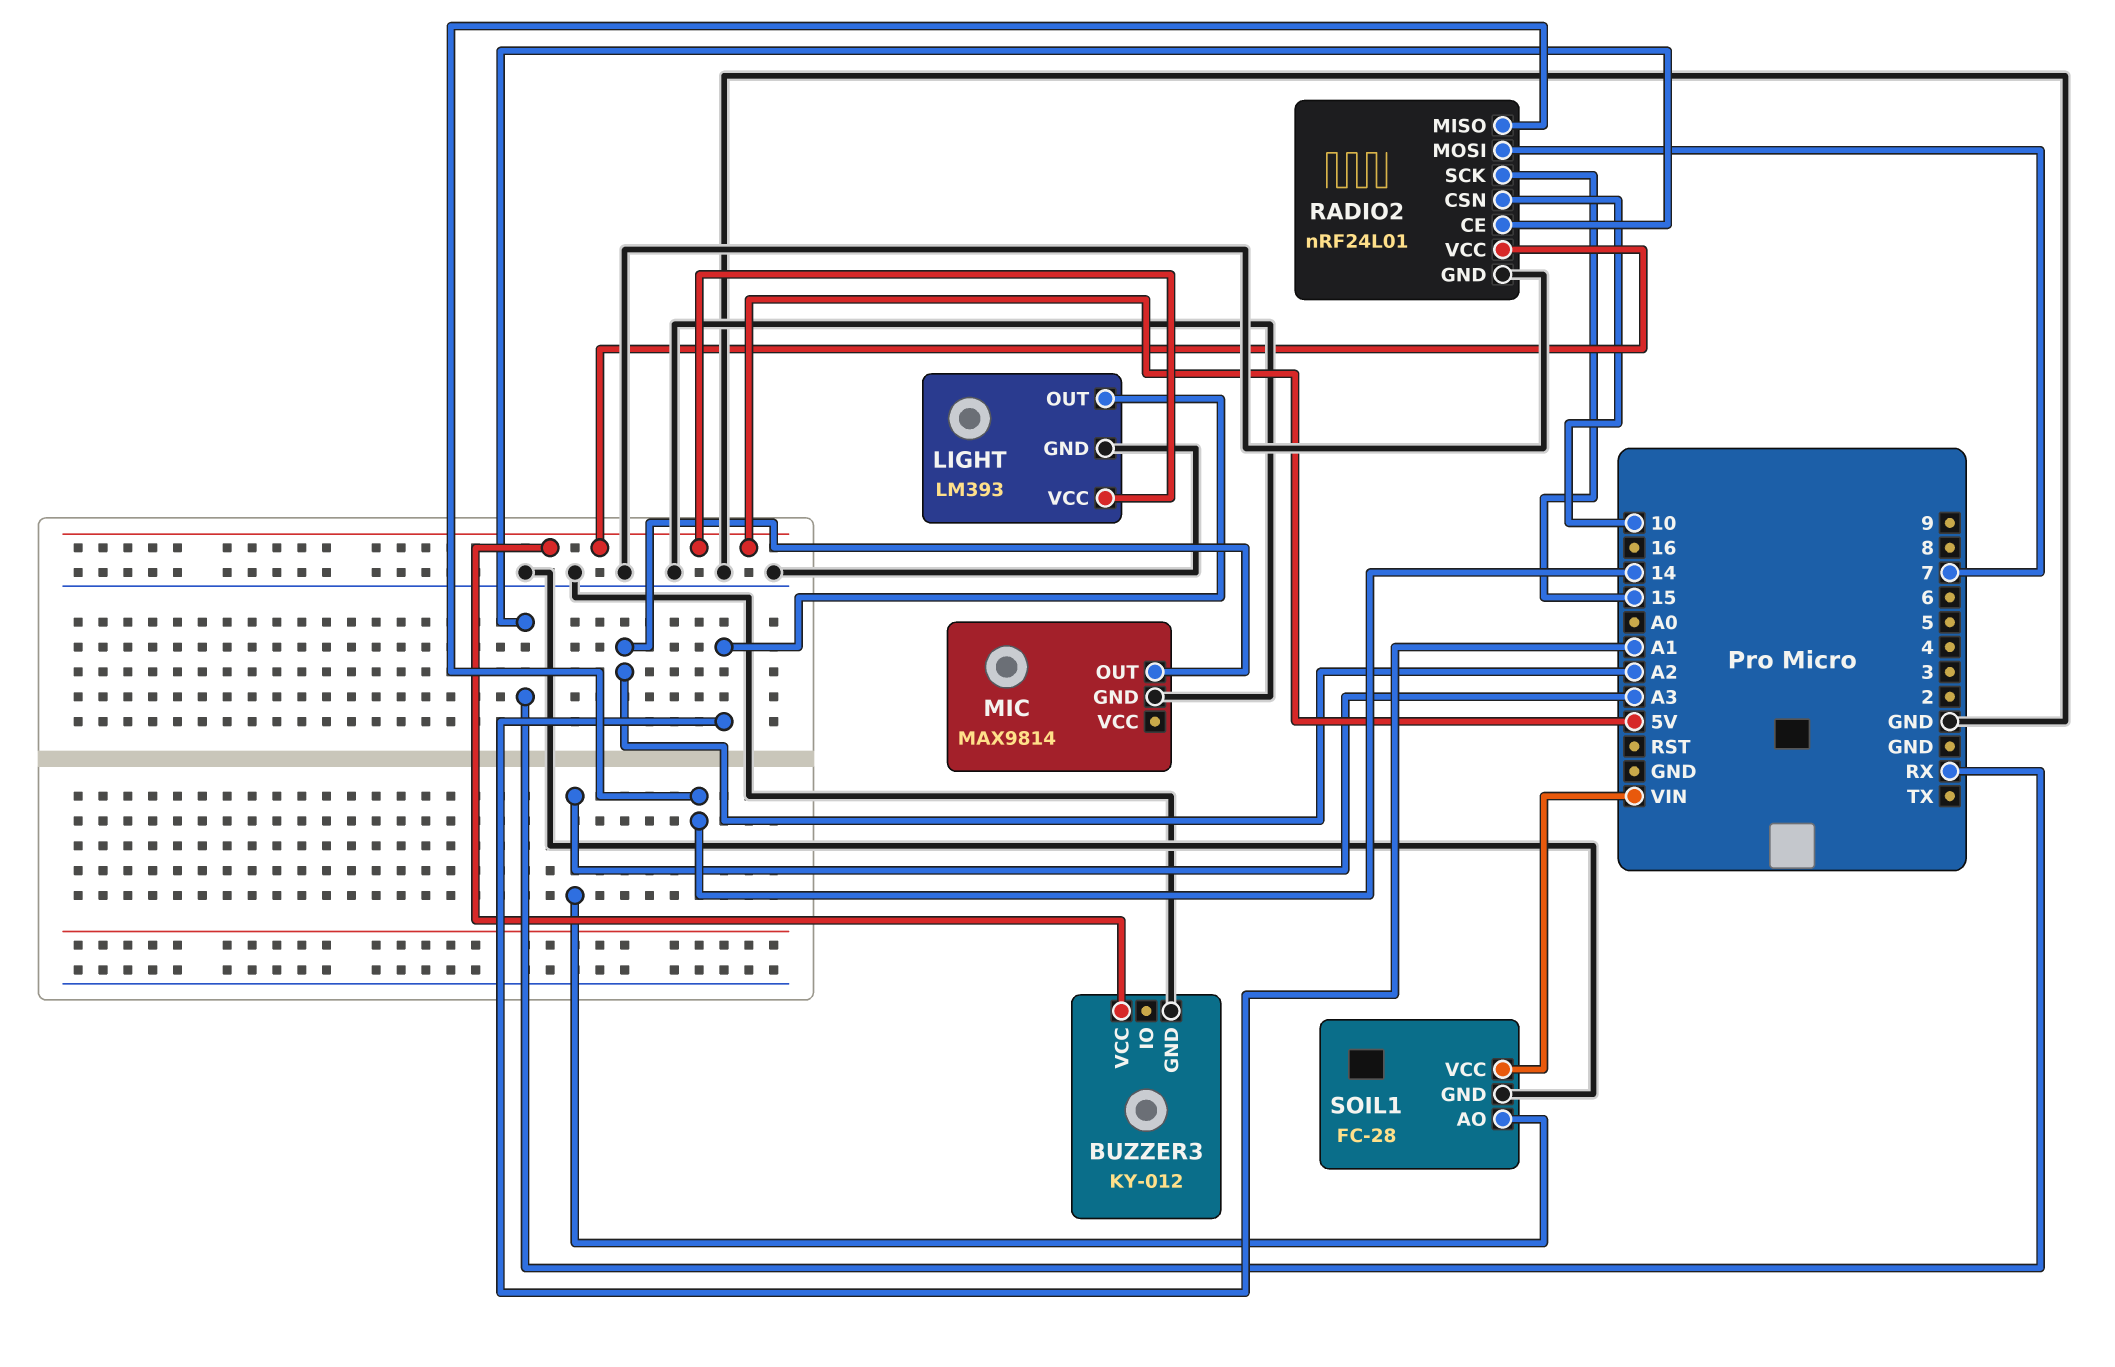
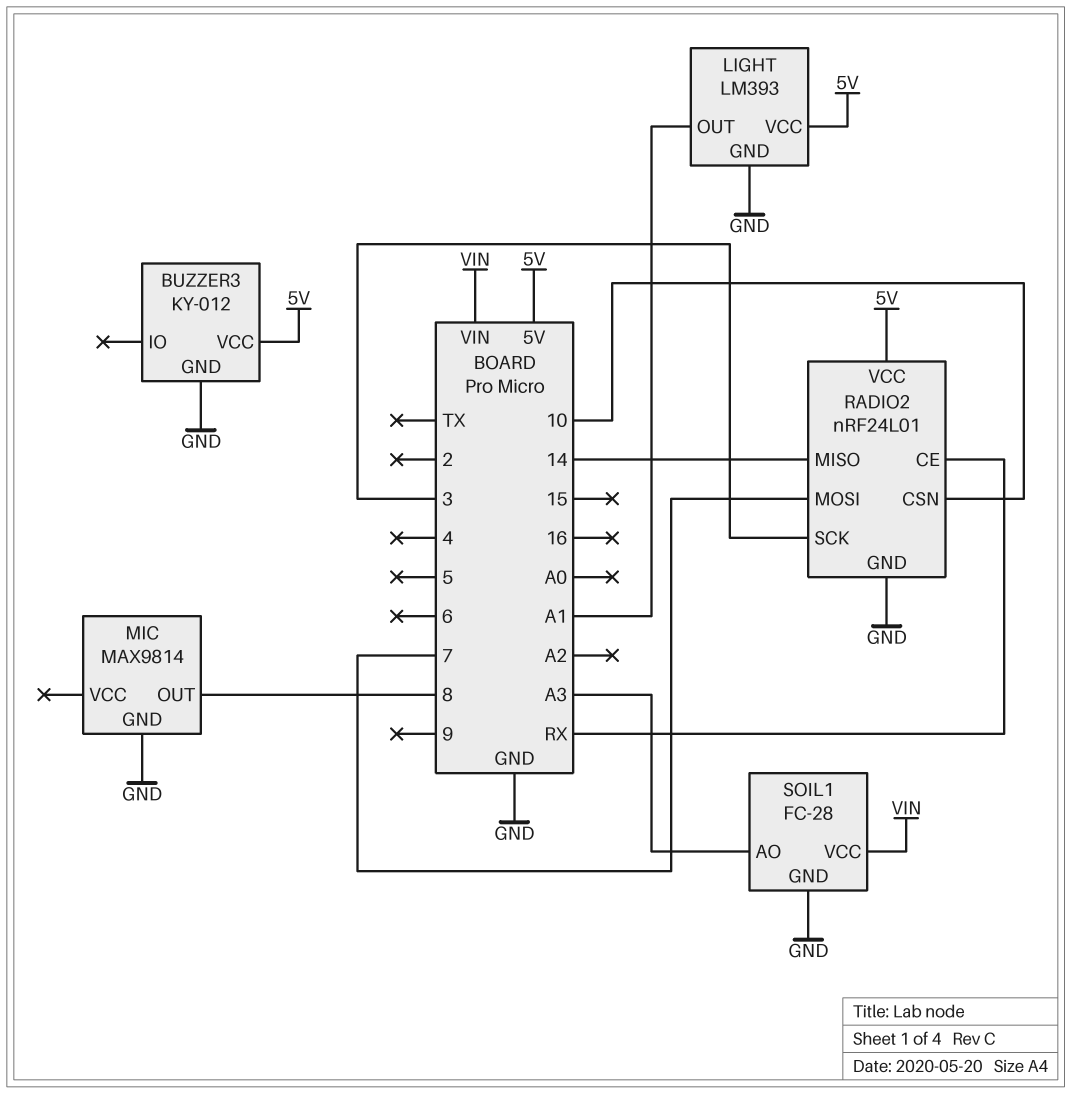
MIC pin OUT: A2 -> 8
RADIO2 pin SCK: 15 -> 3

